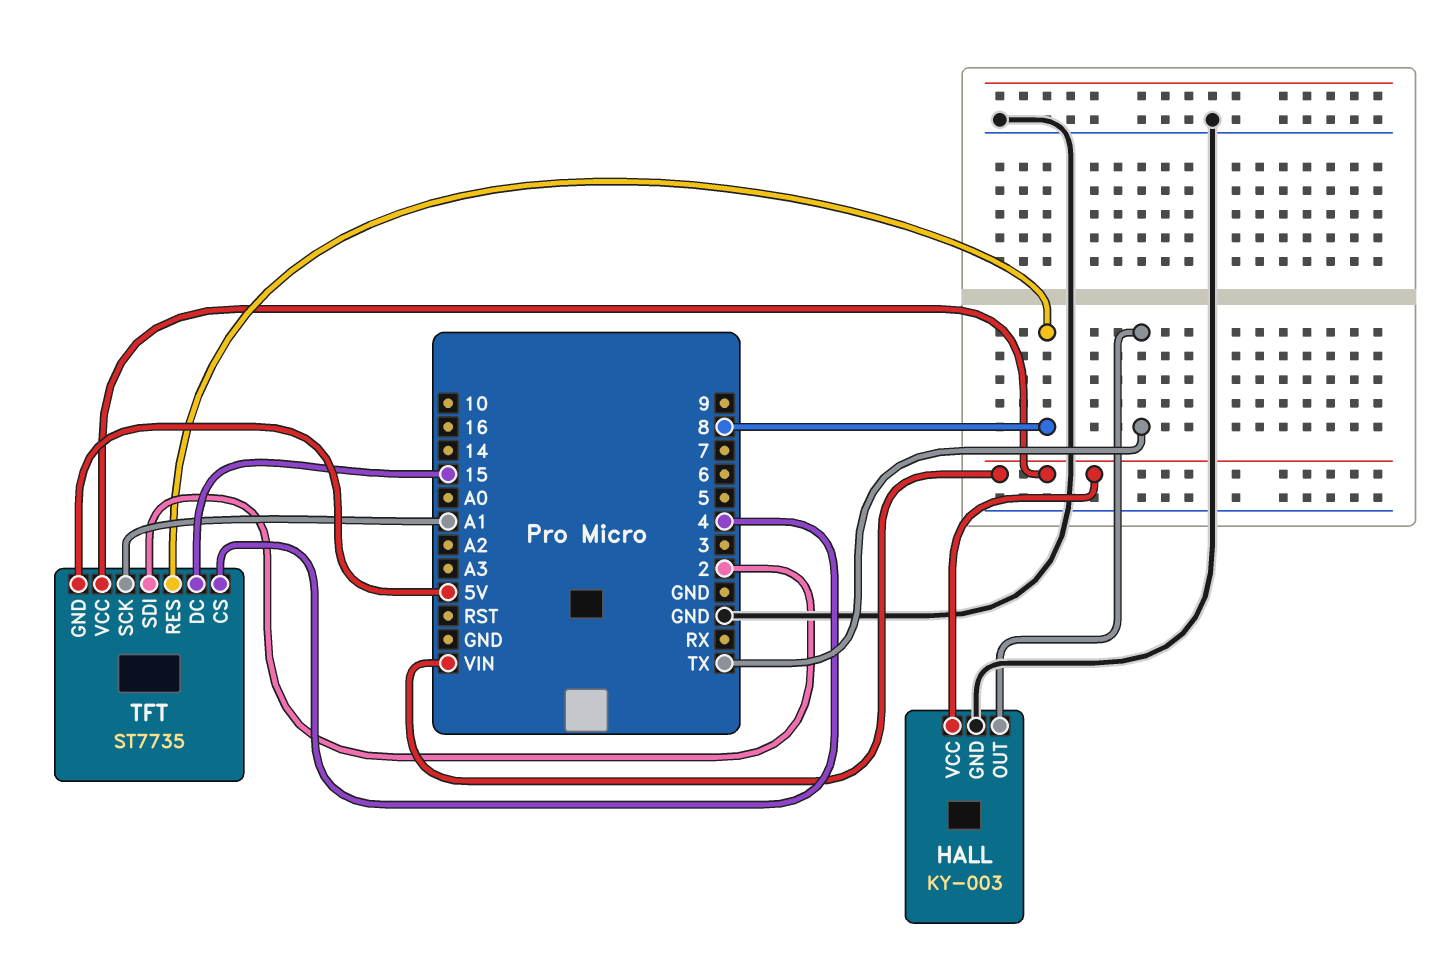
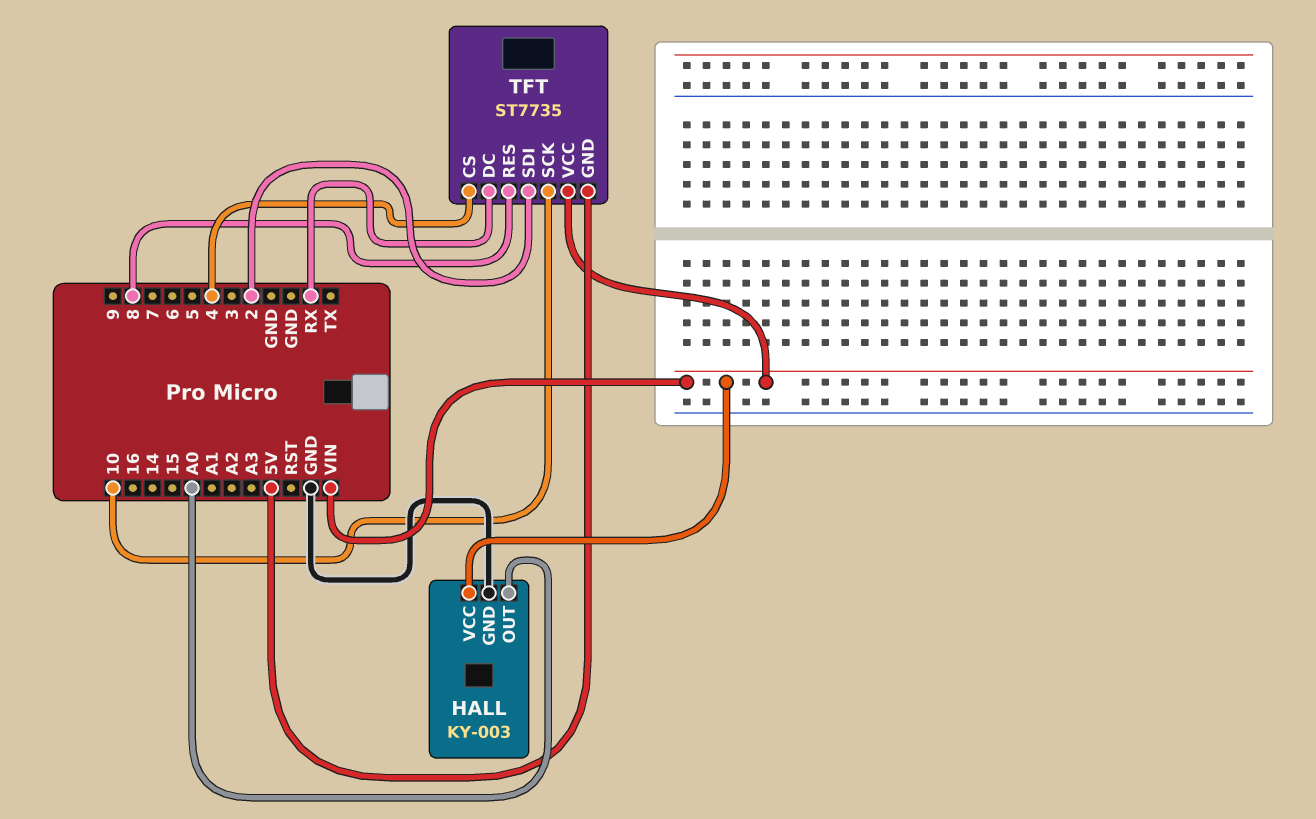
HALL pin OUT: TX -> A0
TFT pin DC: 15 -> RX
TFT pin SCK: A1 -> 10

